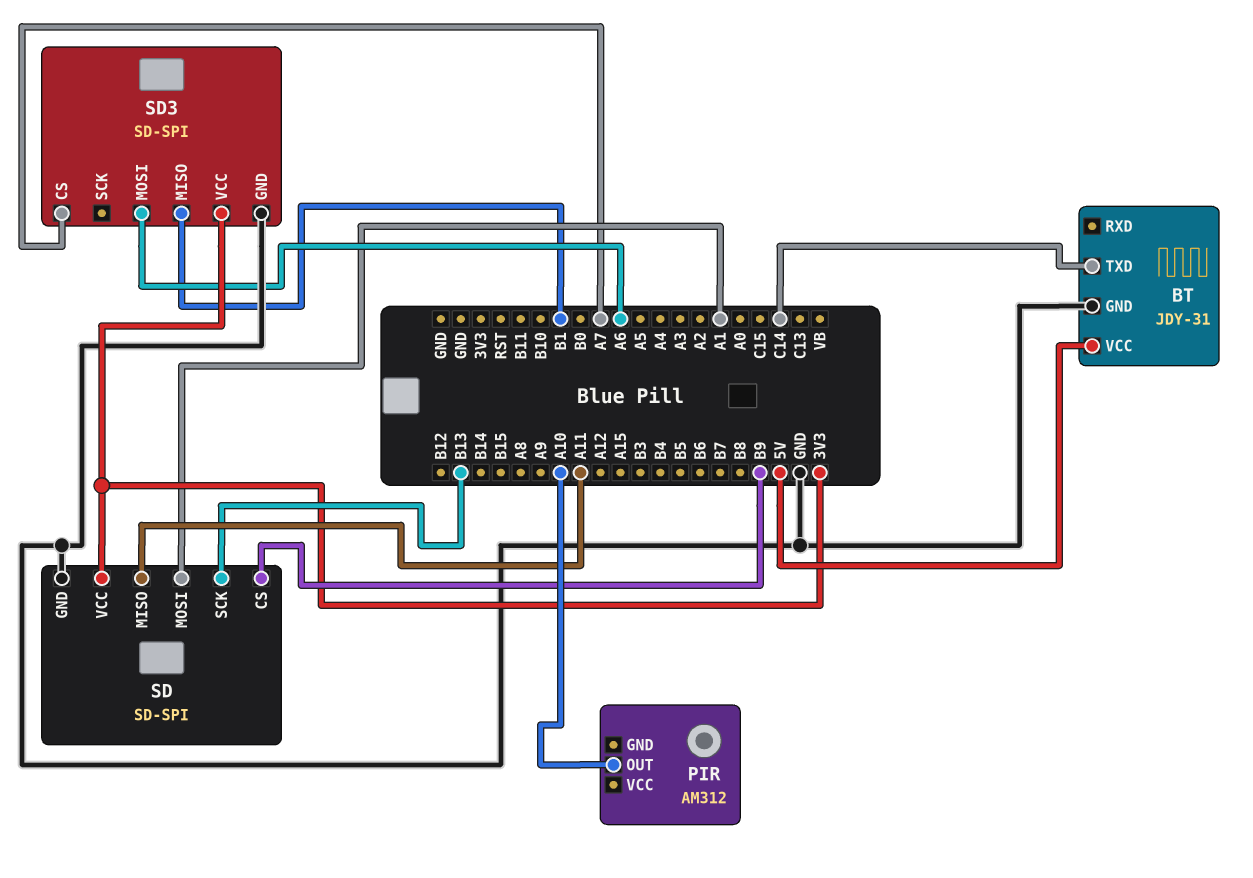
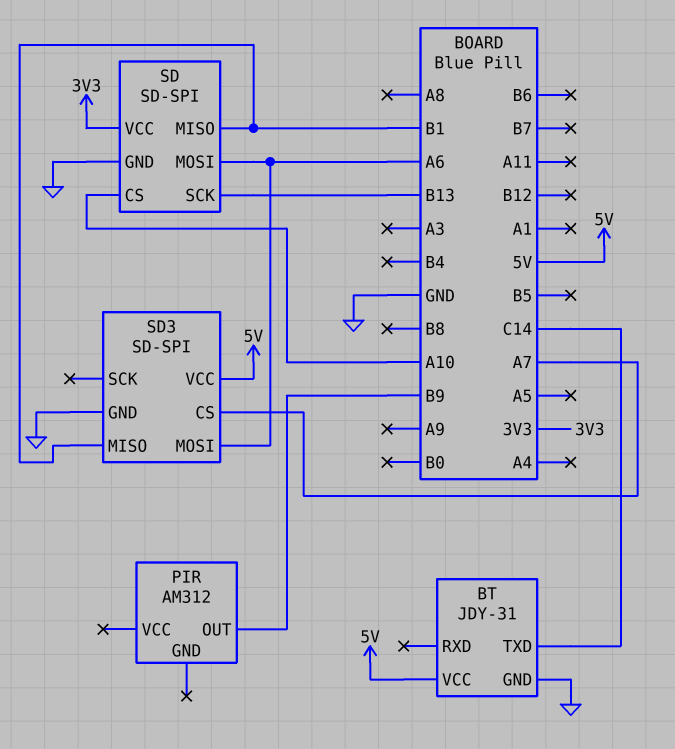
PIR pin OUT: A10 -> B9
SD pin CS: B9 -> A10
SD pin MISO: A11 -> B1
SD pin MOSI: A1 -> A6
SD3 pin VCC: 3V3 -> 5V

